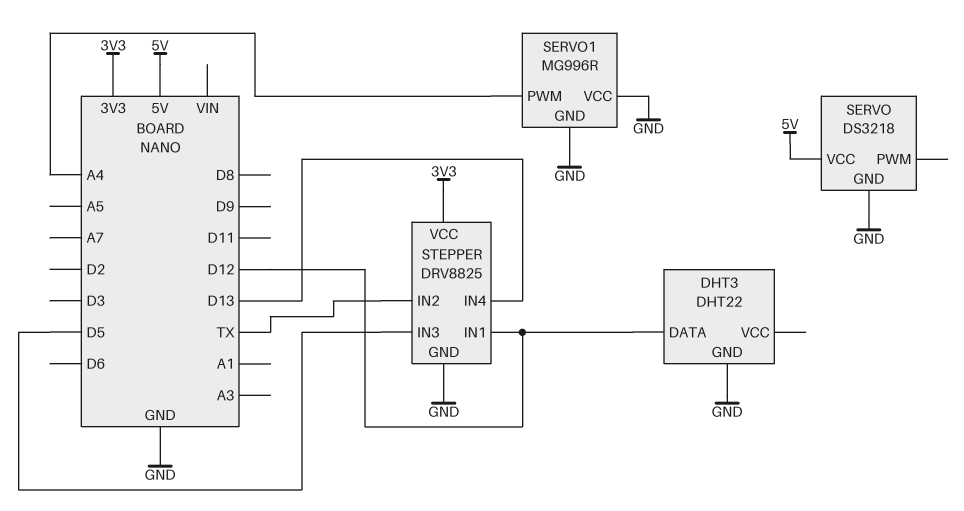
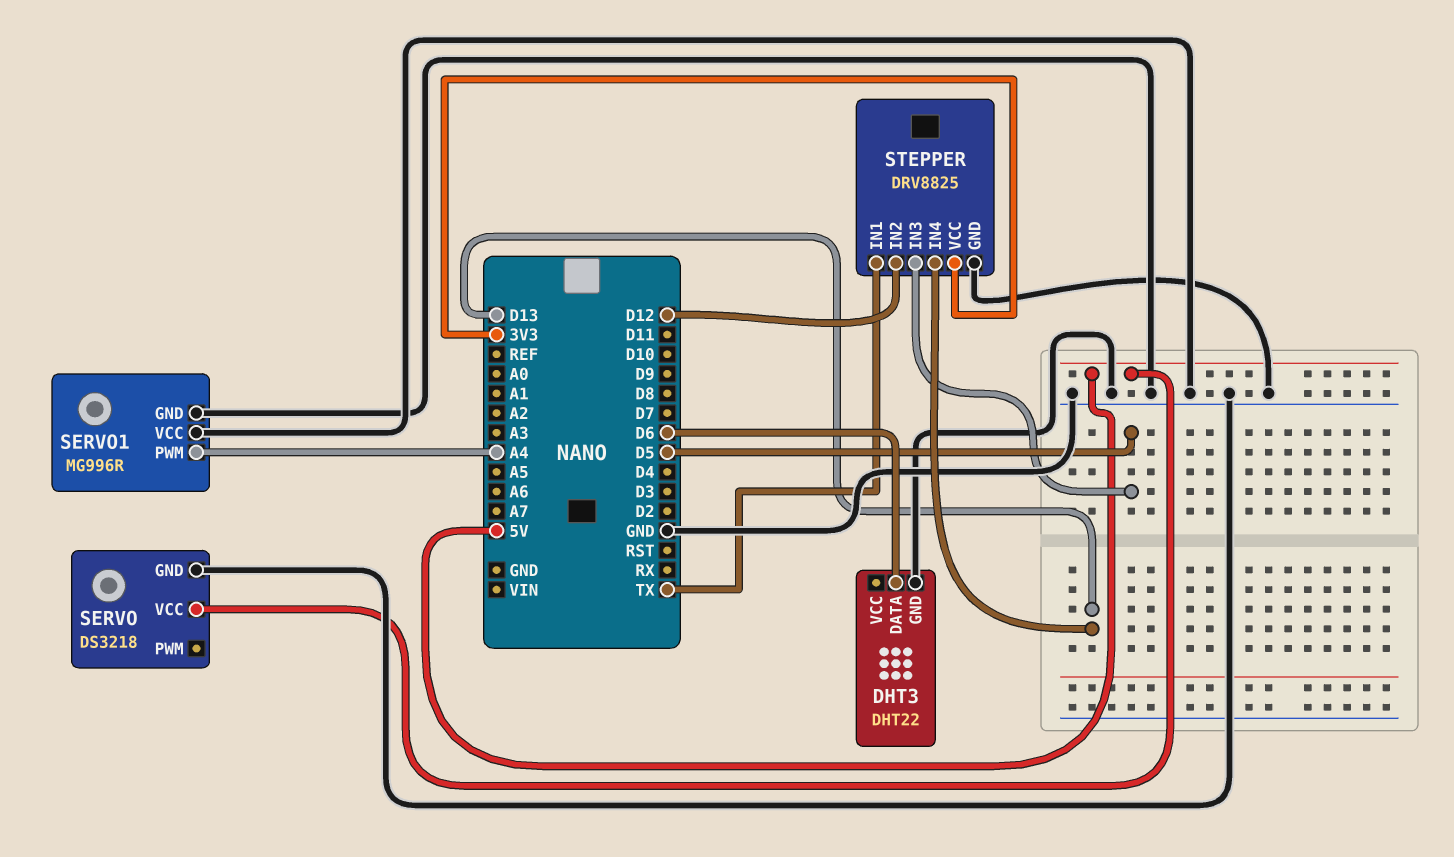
DHT3 pin DATA: D12 -> D6
STEPPER pin IN1: D12 -> TX
STEPPER pin IN2: TX -> D12

